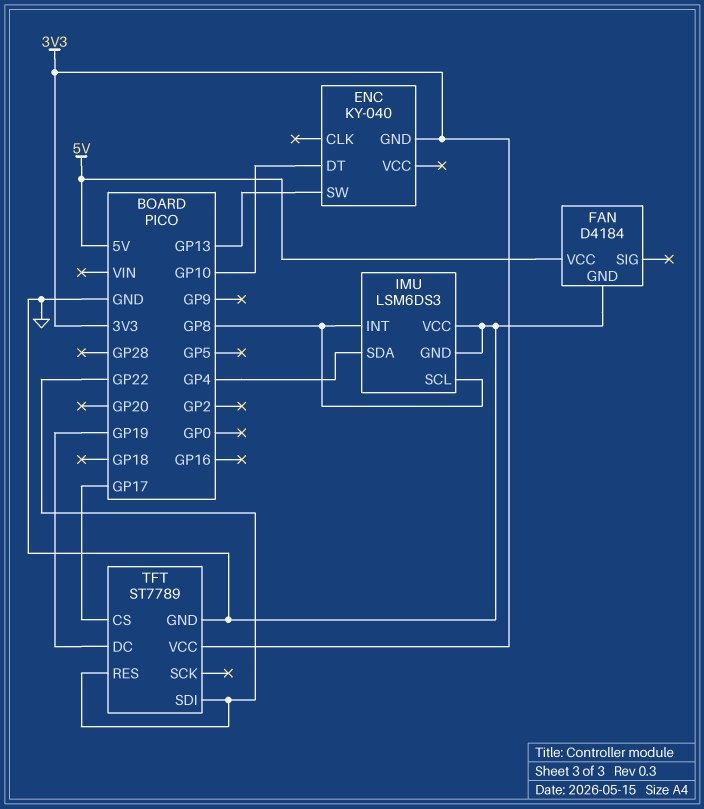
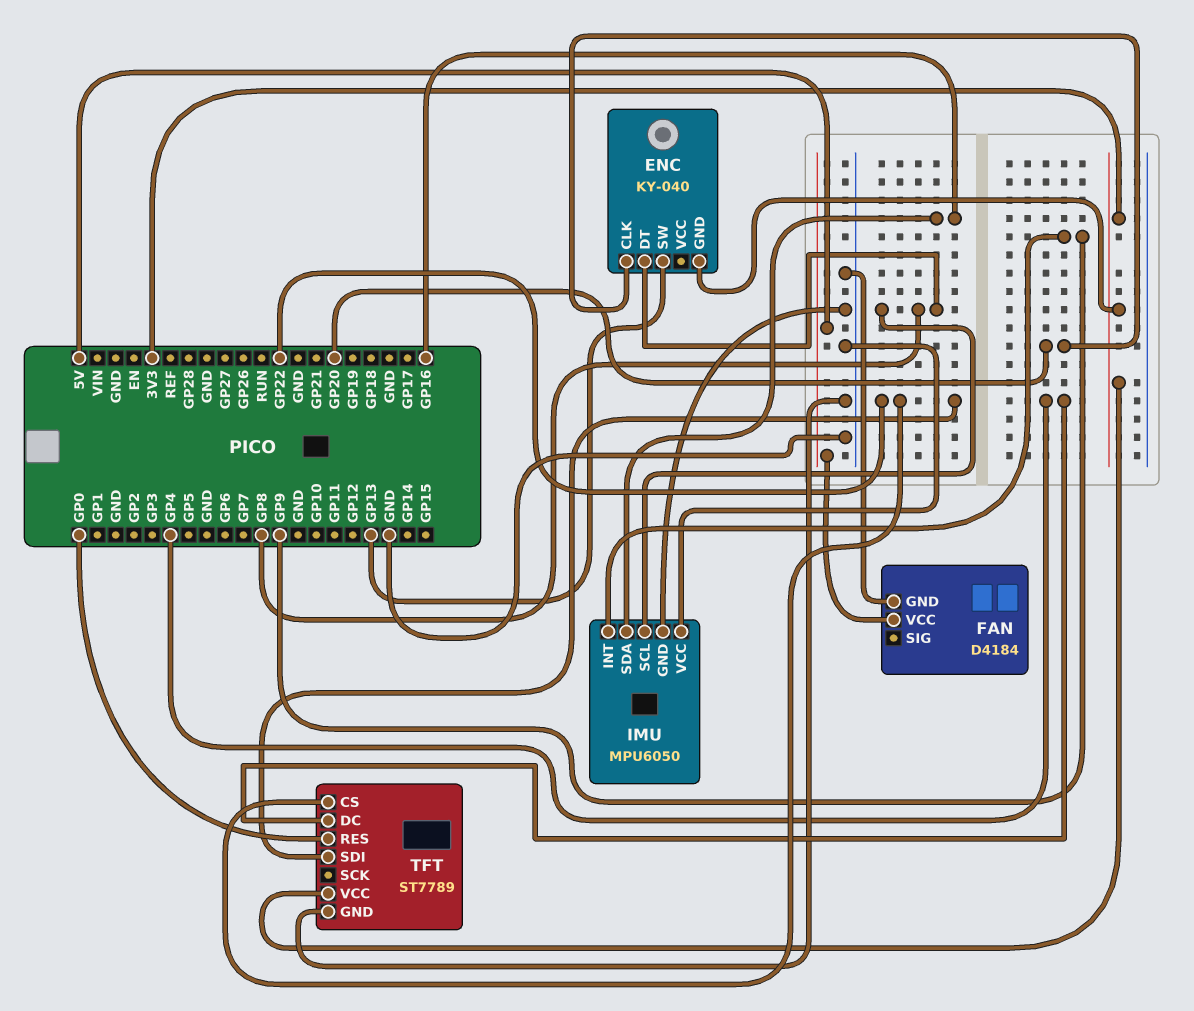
ENC pin CLK: none -> GP20
ENC pin DT: GP10 -> GP8
IMU: LSM6DS3 -> MPU6050
IMU pin INT: GP8 -> GP9
IMU pin SDA: GP4 -> GP16
TFT pin CS: GP17 -> GP22
TFT pin DC: GP19 -> GP4
TFT pin RES: GP22 -> GP0

